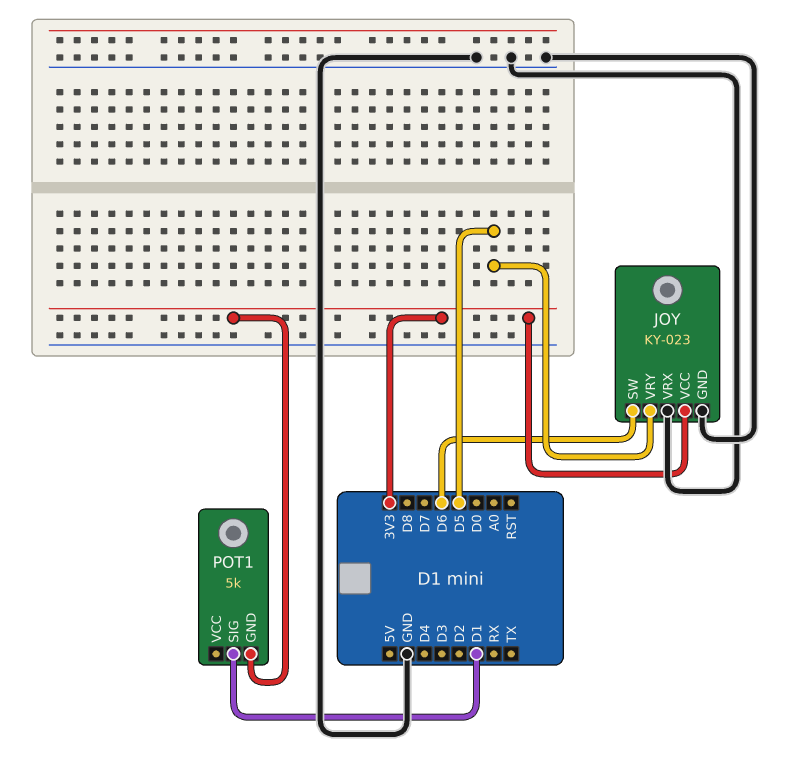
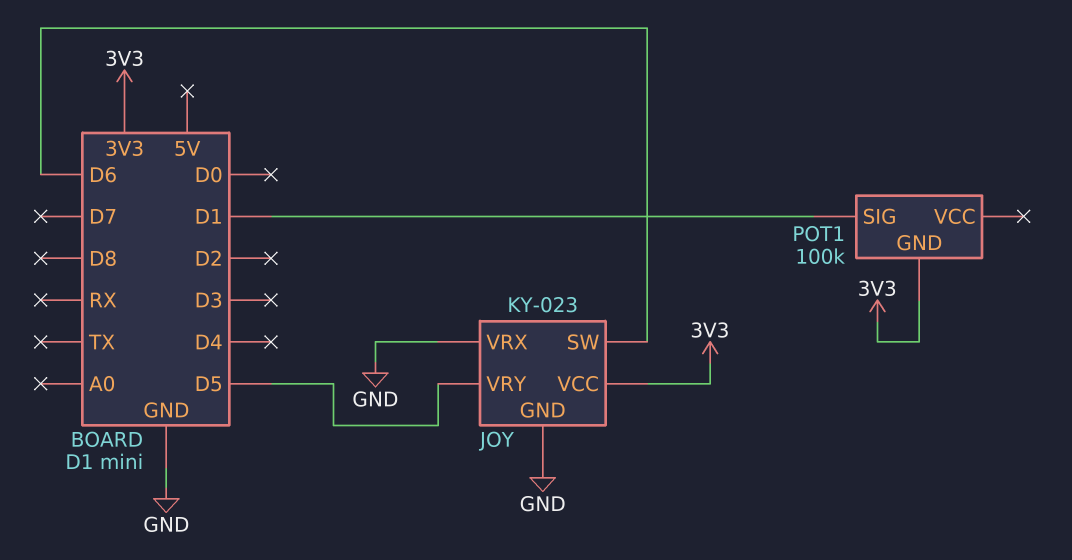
POT1: 5k -> 100k

